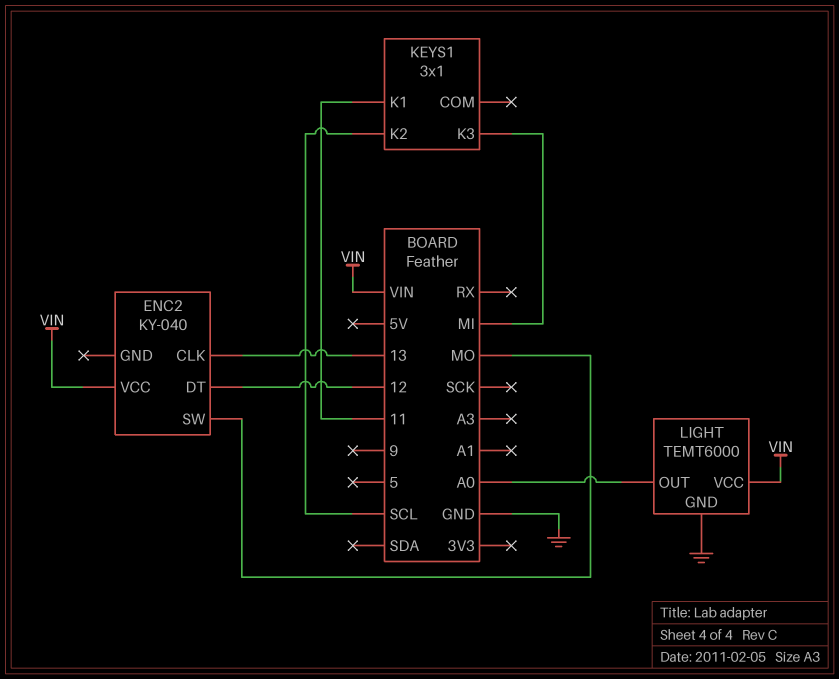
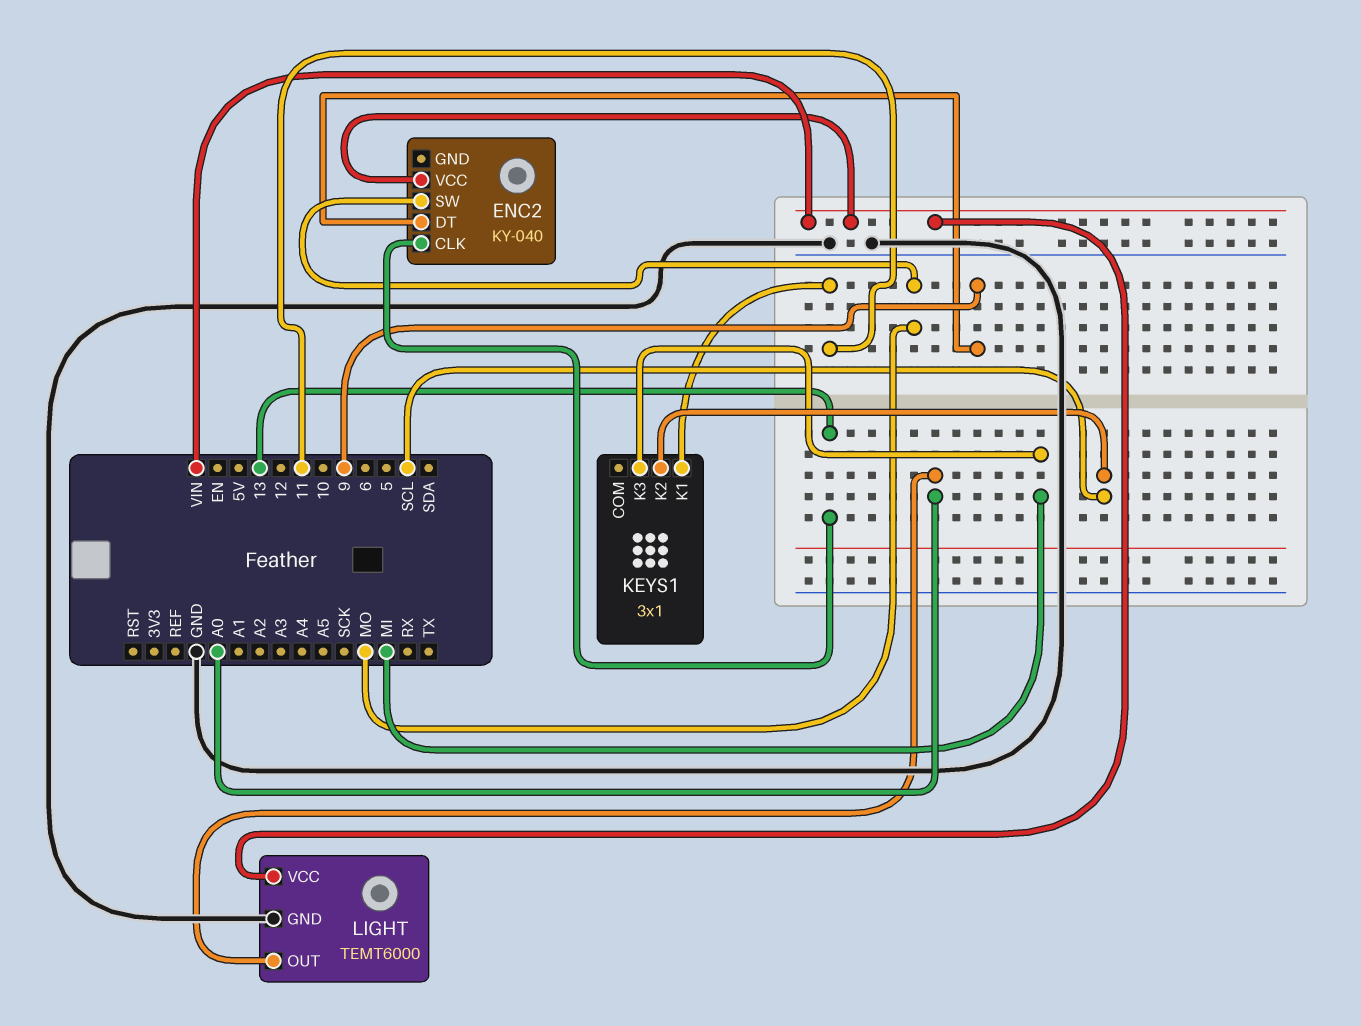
ENC2 pin DT: 12 -> 9

